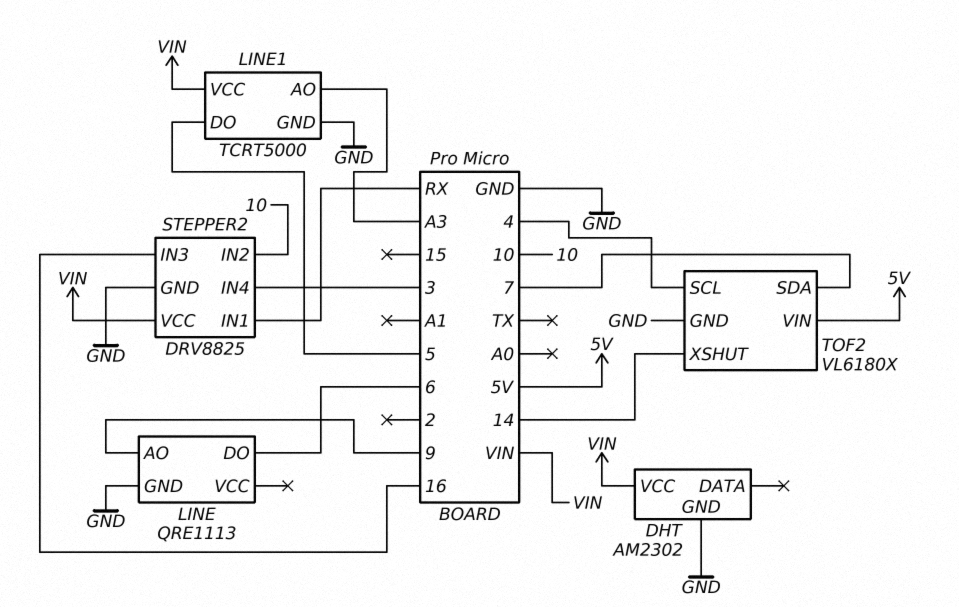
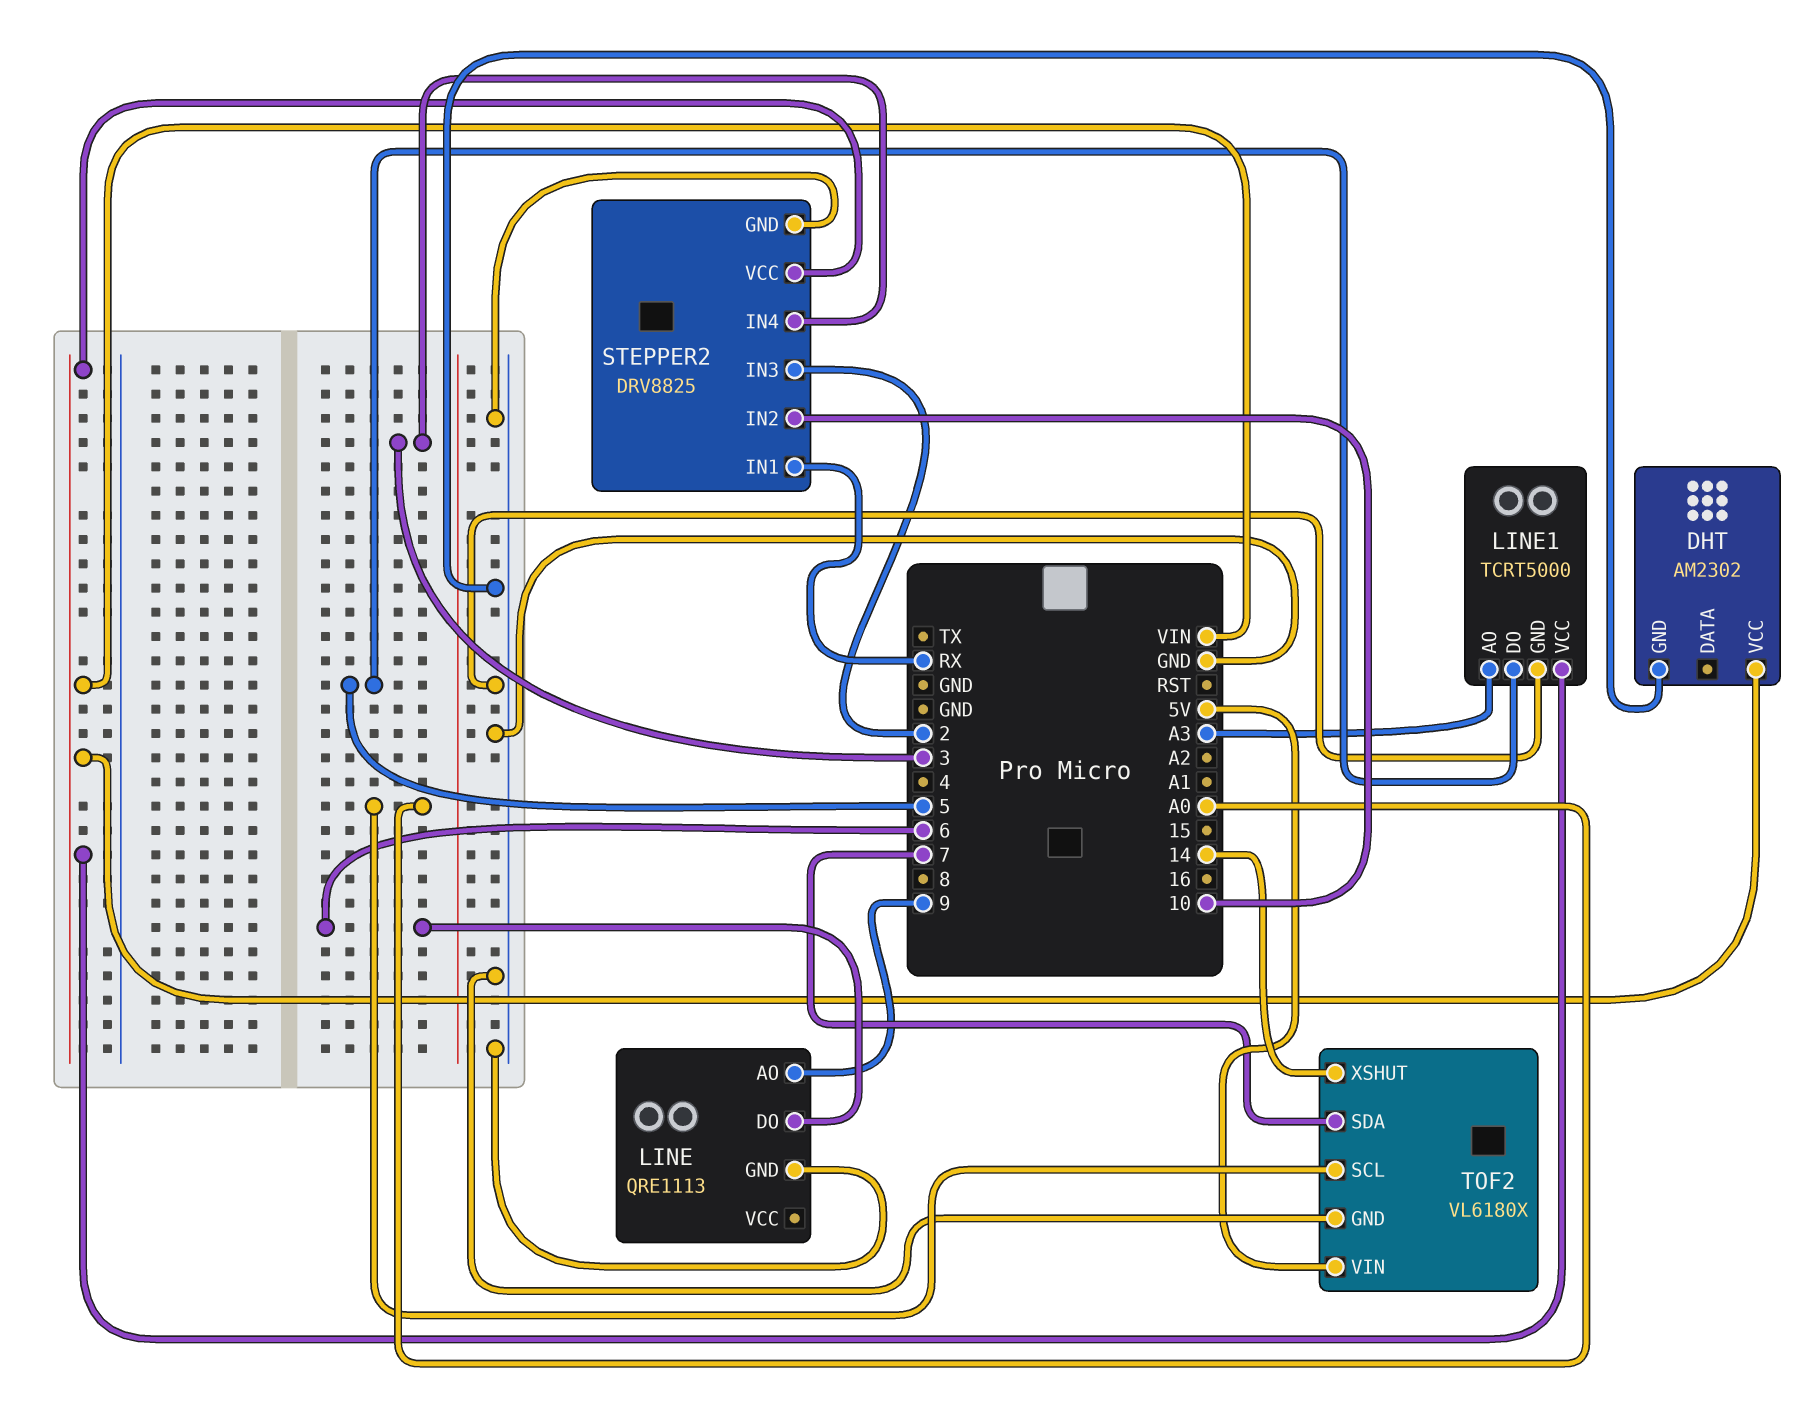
STEPPER2 pin IN3: 16 -> 2
TOF2 pin SCL: 4 -> A0

